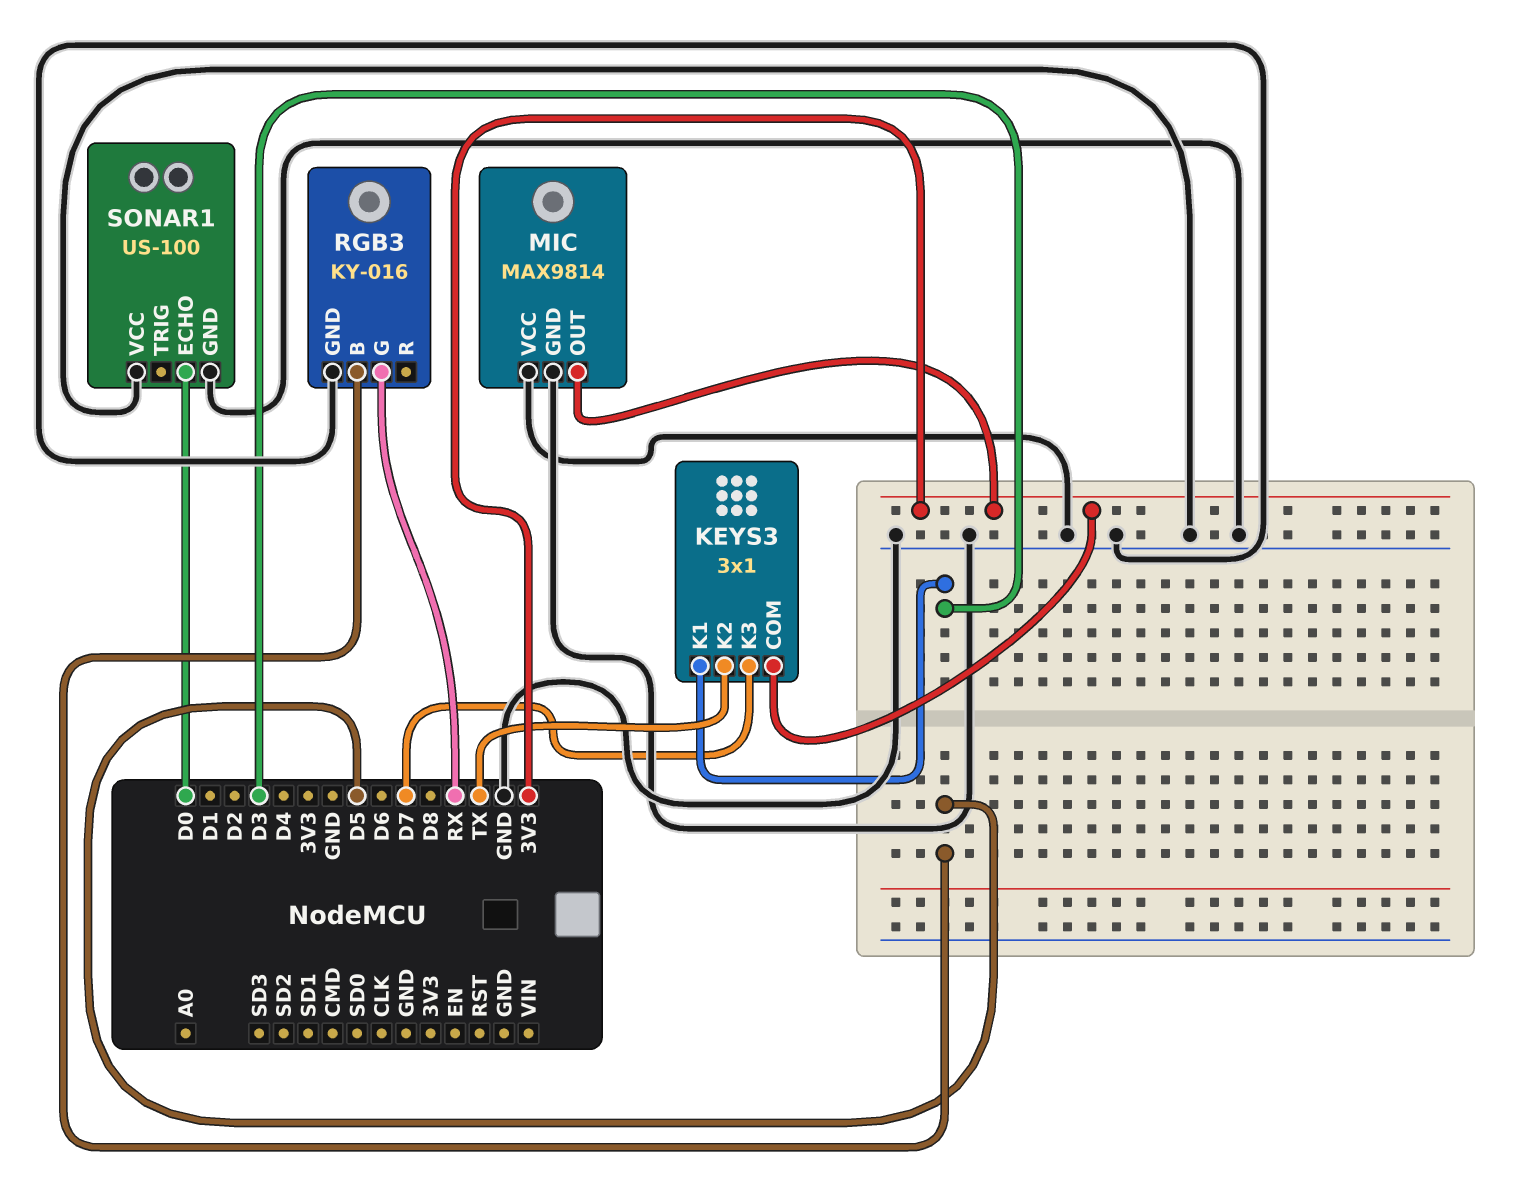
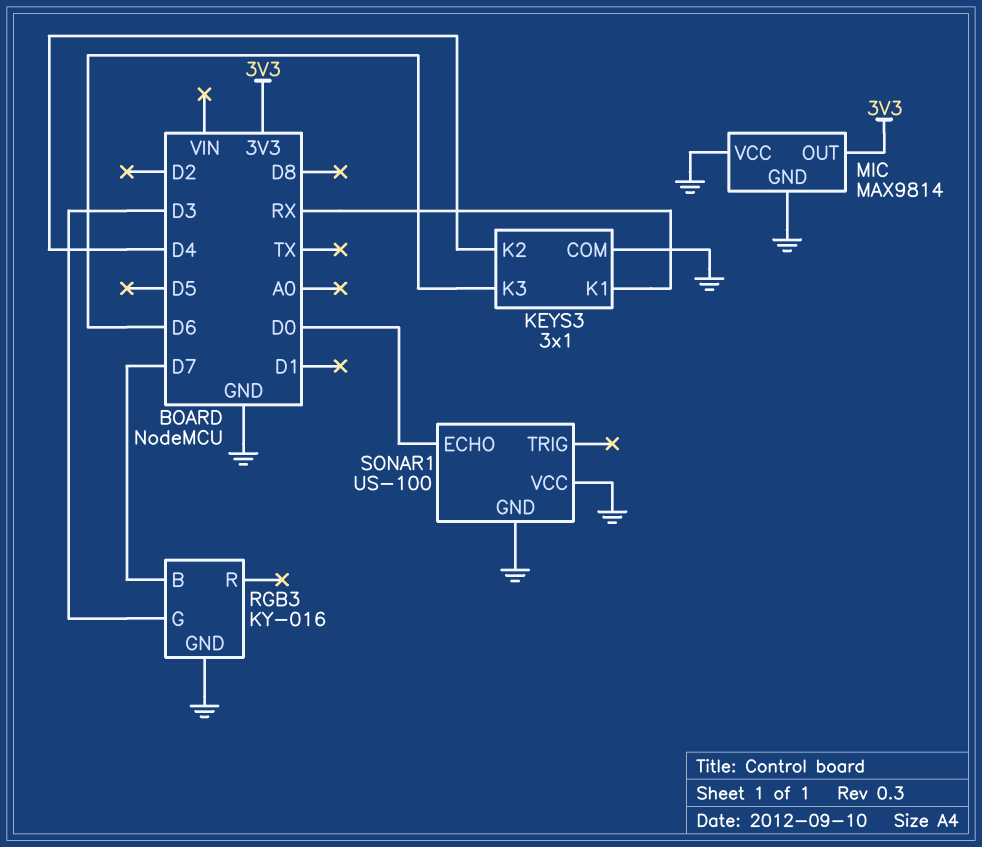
KEYS3 pin COM: 3V3 -> GND
KEYS3 pin K1: D3 -> RX
KEYS3 pin K2: TX -> D4
KEYS3 pin K3: D7 -> D6
RGB3 pin B: D5 -> D7
RGB3 pin G: RX -> D3

